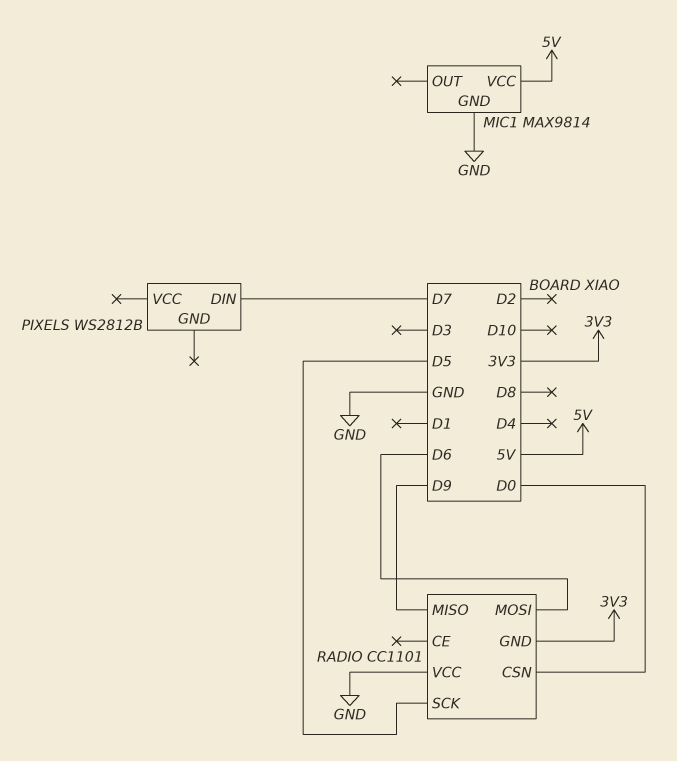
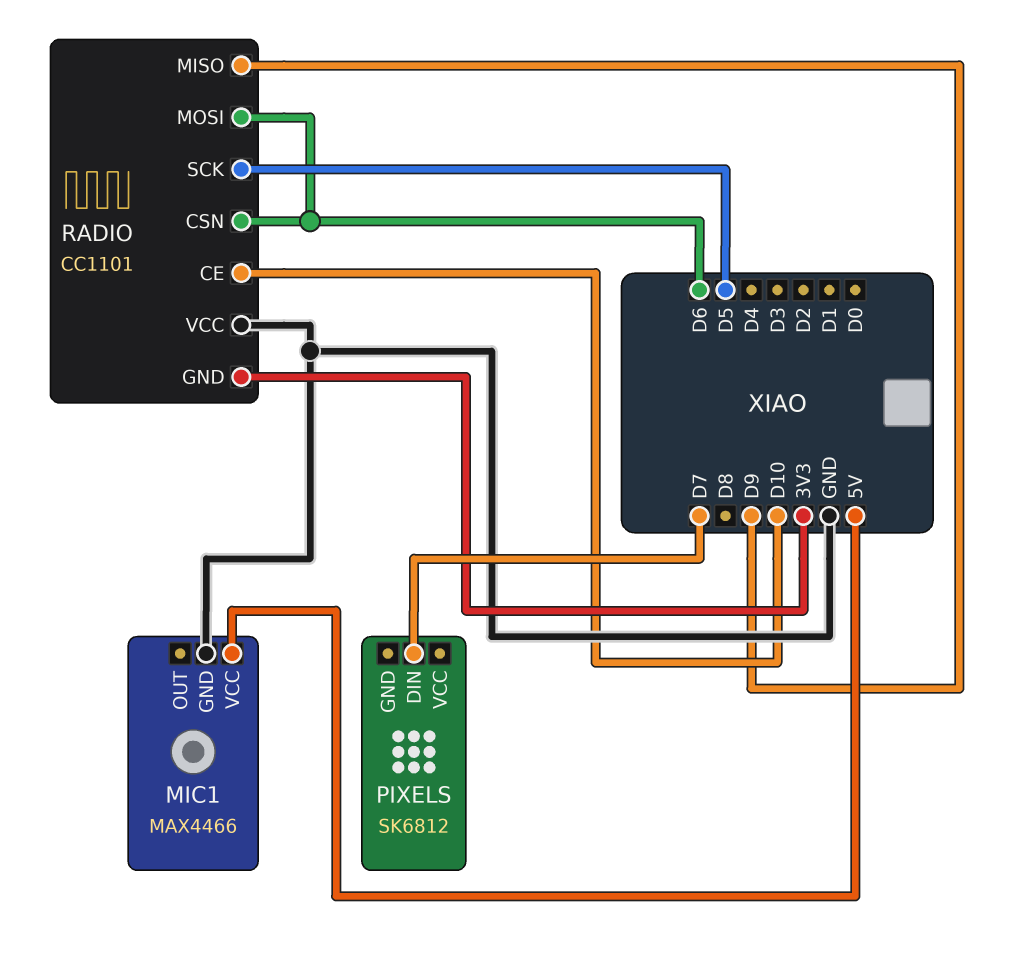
MIC1: MAX9814 -> MAX4466
PIXELS: WS2812B -> SK6812
RADIO pin CE: none -> D10
RADIO pin CSN: D0 -> D6

